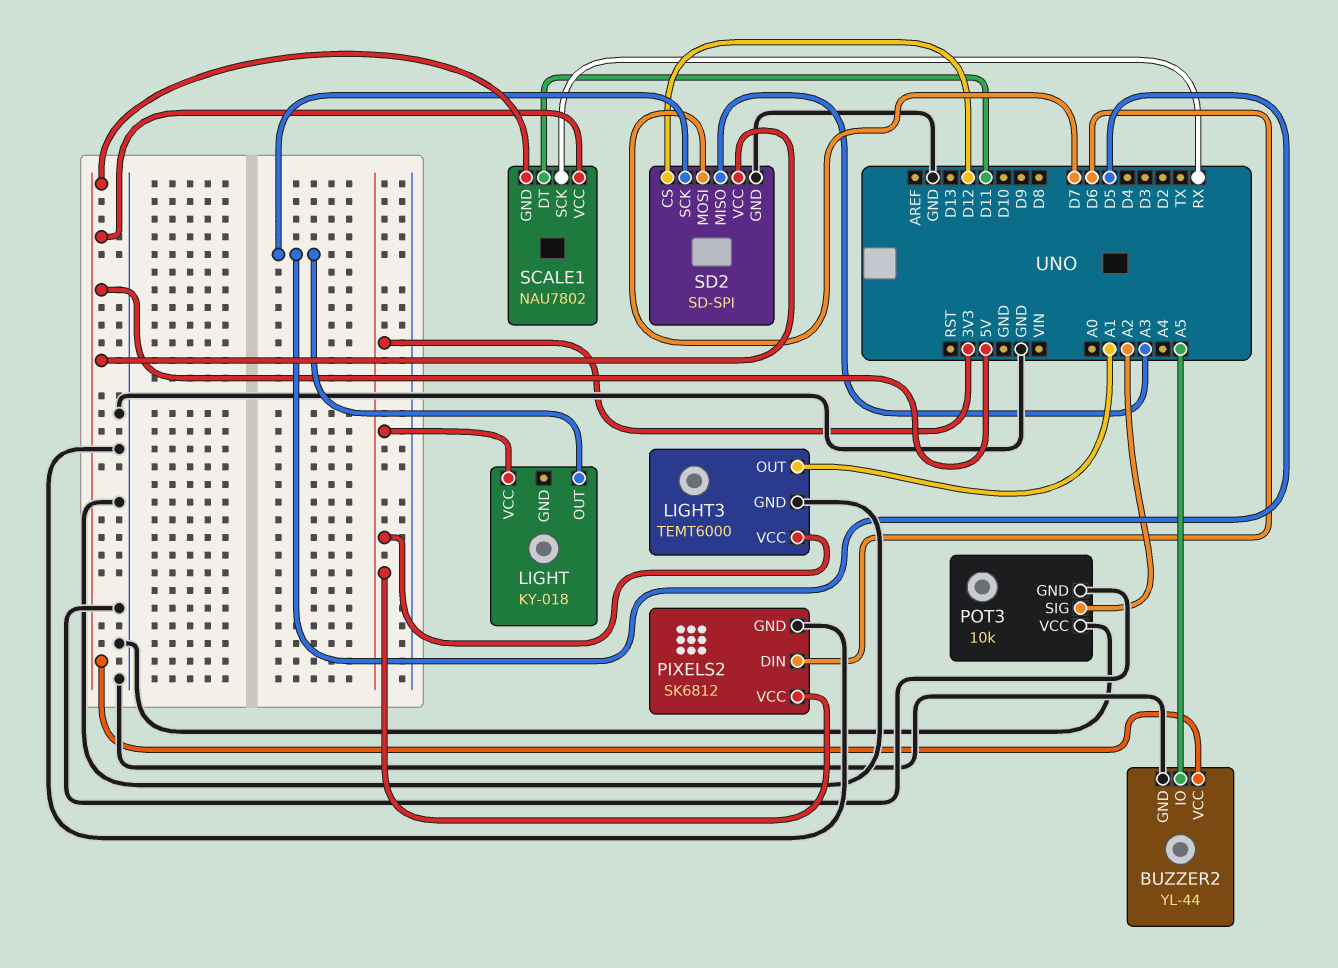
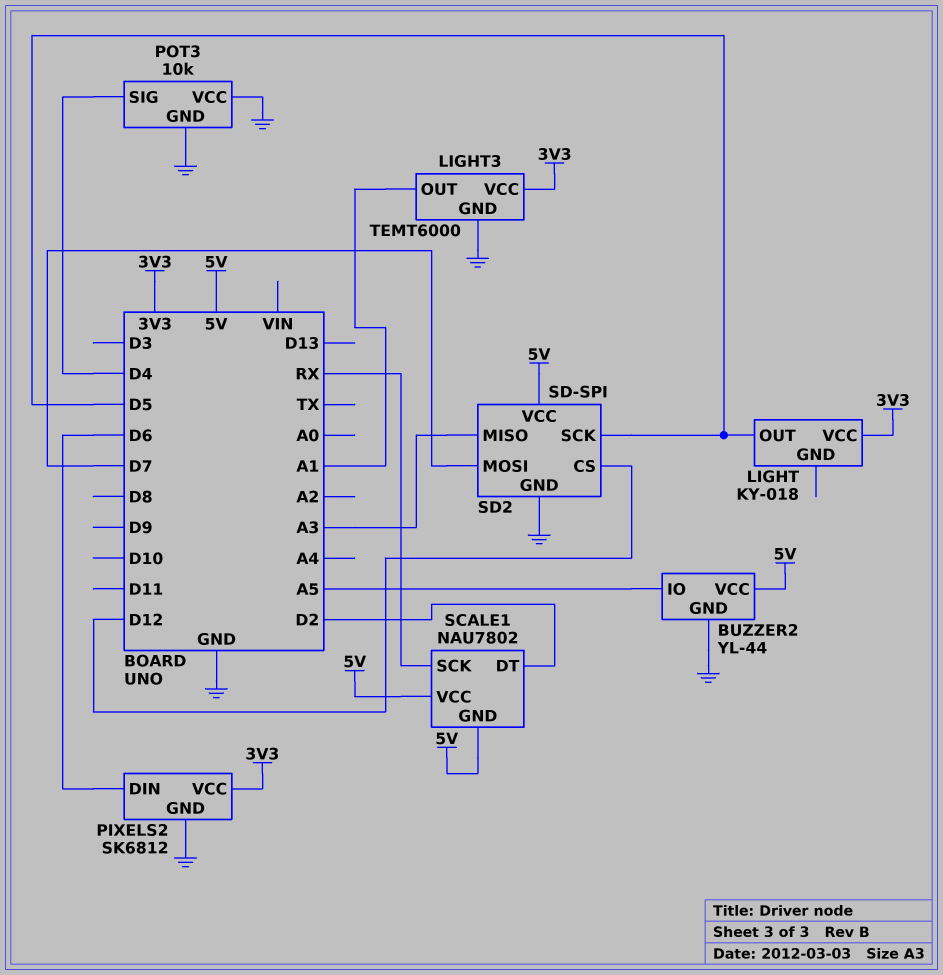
POT3 pin SIG: A2 -> D4
SCALE1 pin DT: D11 -> D2

